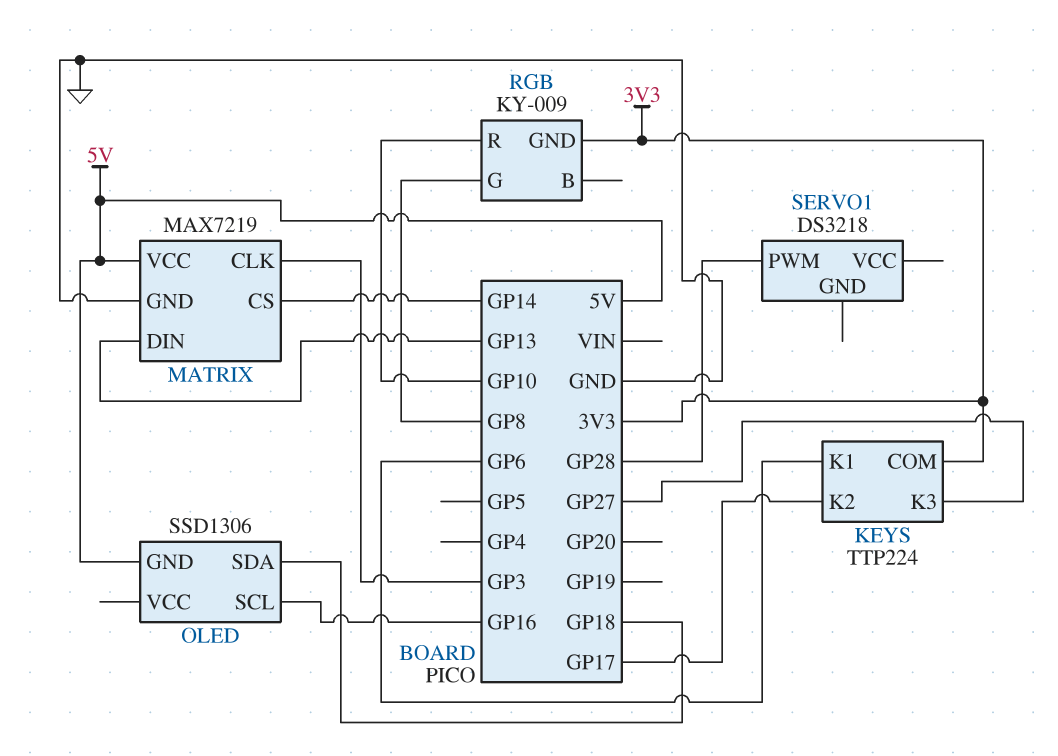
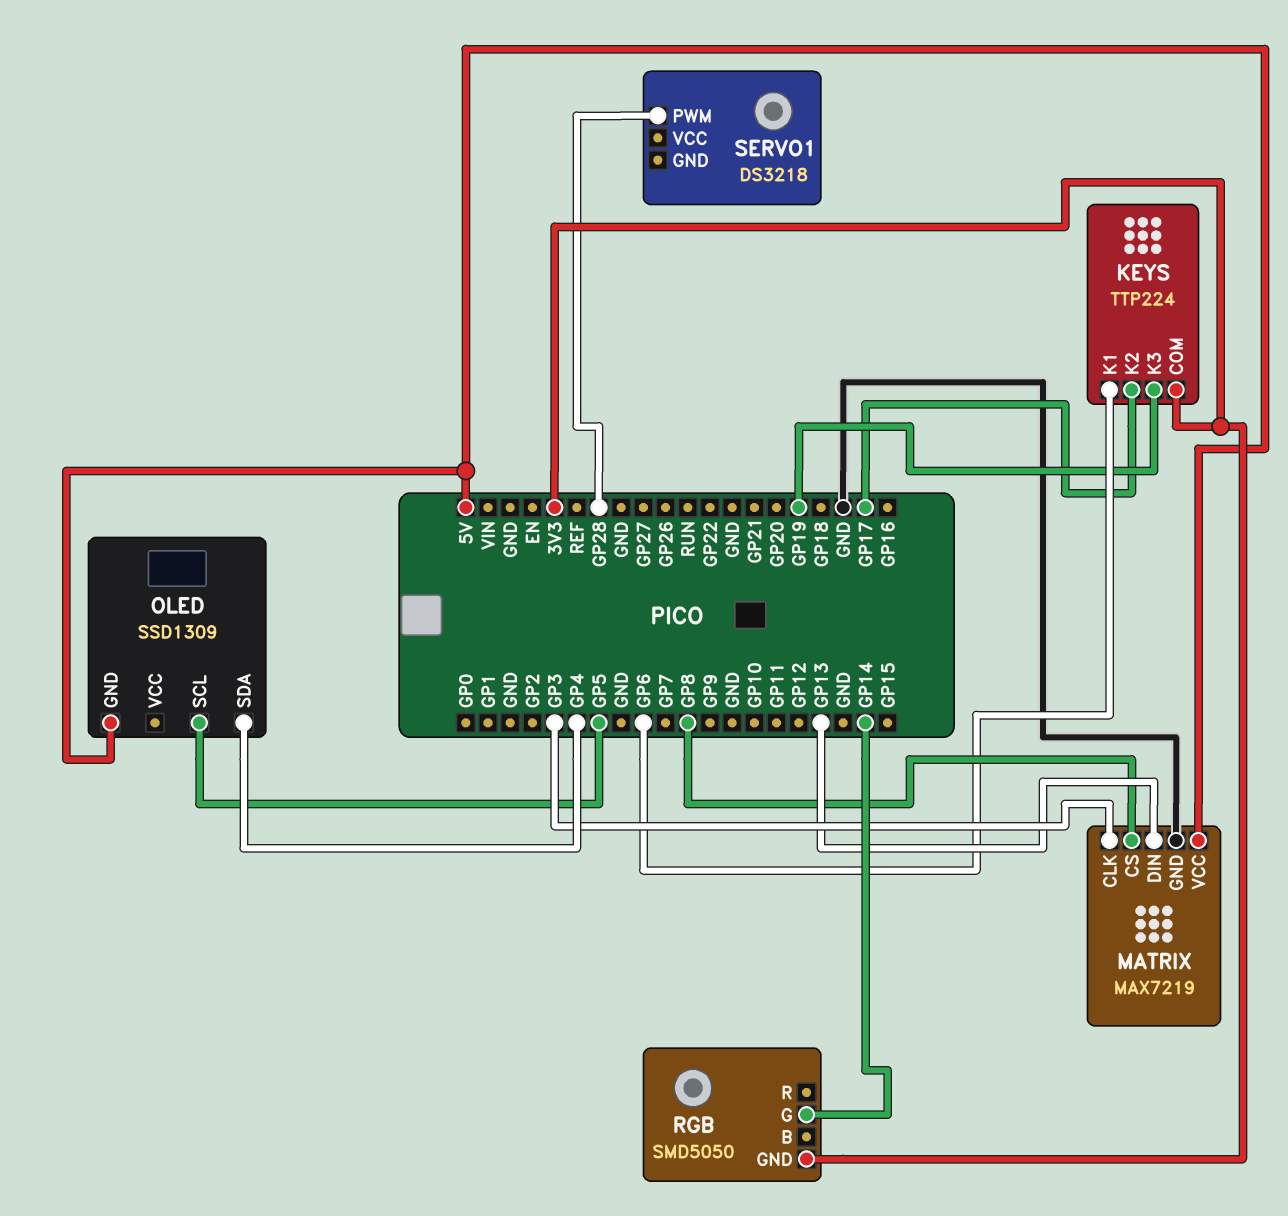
KEYS pin K3: GP27 -> GP19
MATRIX pin CS: GP14 -> GP8
OLED: SSD1306 -> SSD1309
OLED pin SCL: GP16 -> GP5
OLED pin SDA: GP18 -> GP4
RGB: KY-009 -> SMD5050
RGB pin G: GP8 -> GP14
RGB pin R: GP10 -> none

